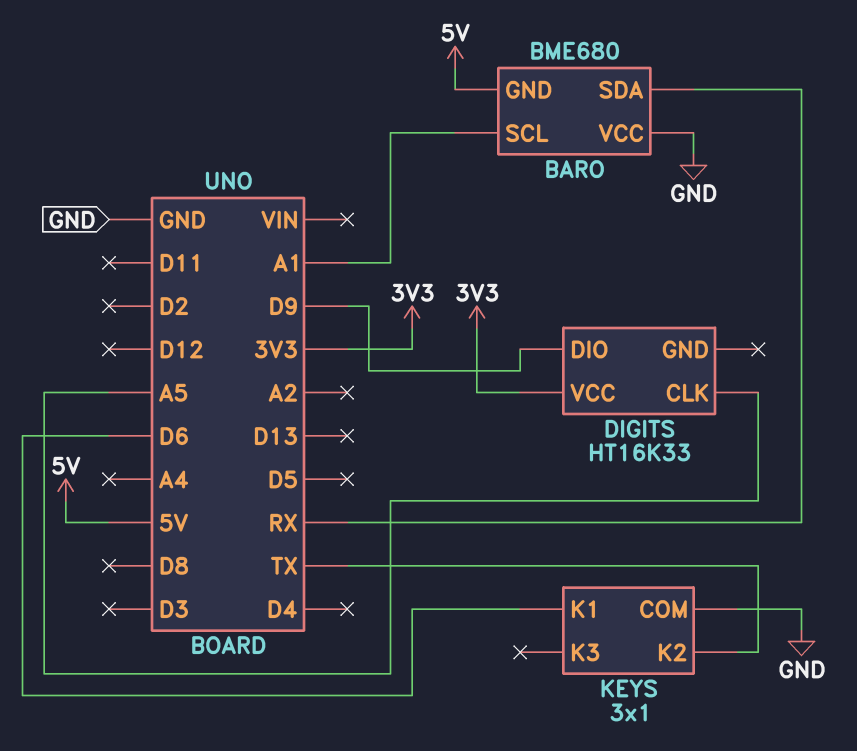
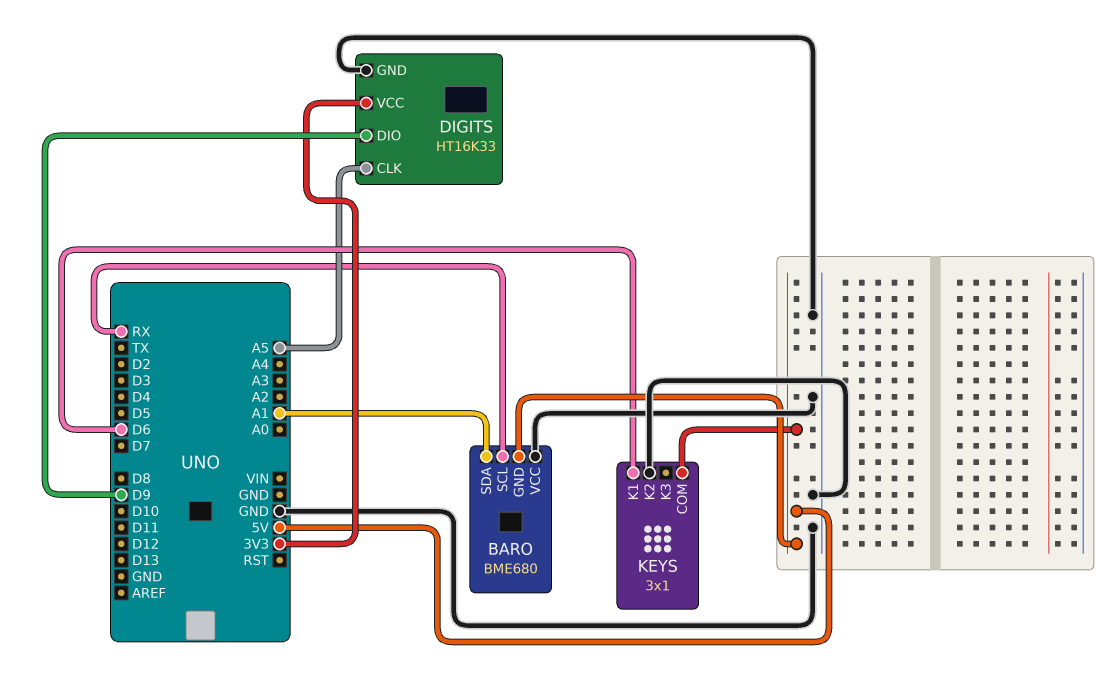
BARO pin SCL: A1 -> RX
BARO pin SDA: RX -> A1
DIGITS pin GND: none -> GND
KEYS pin COM: GND -> 5V
KEYS pin K2: TX -> GND

